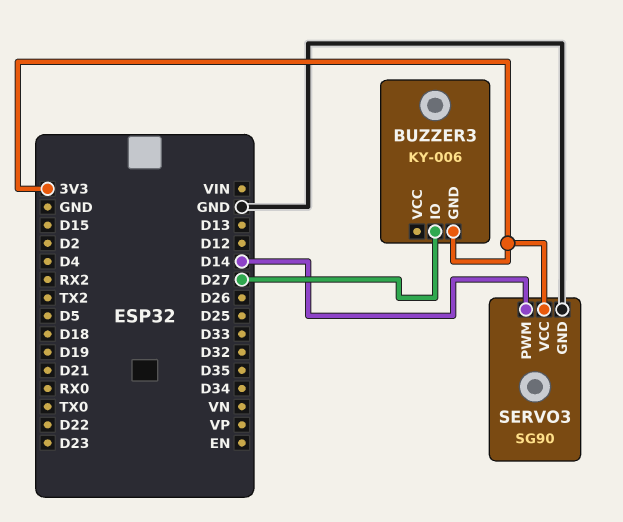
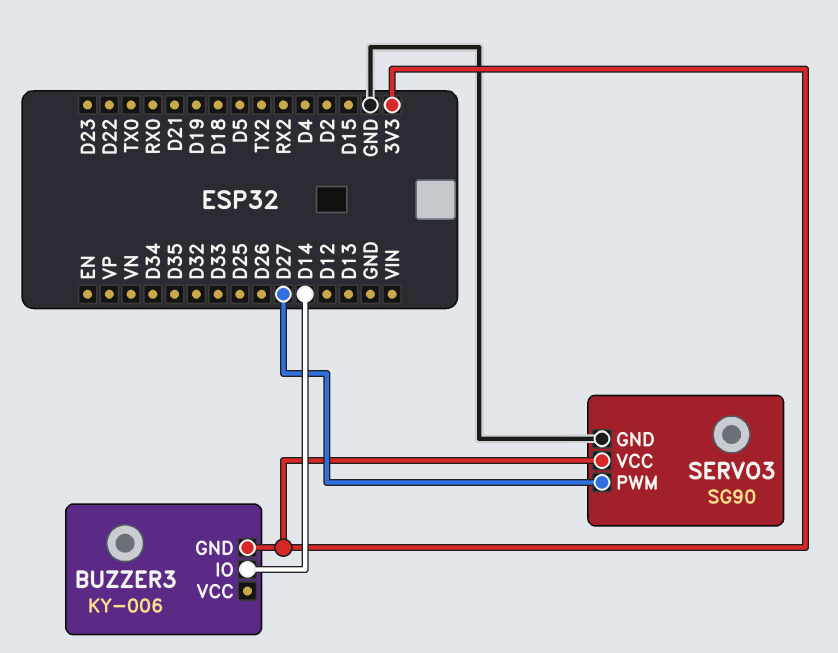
BUZZER3 pin IO: D27 -> D14
SERVO3 pin PWM: D14 -> D27

